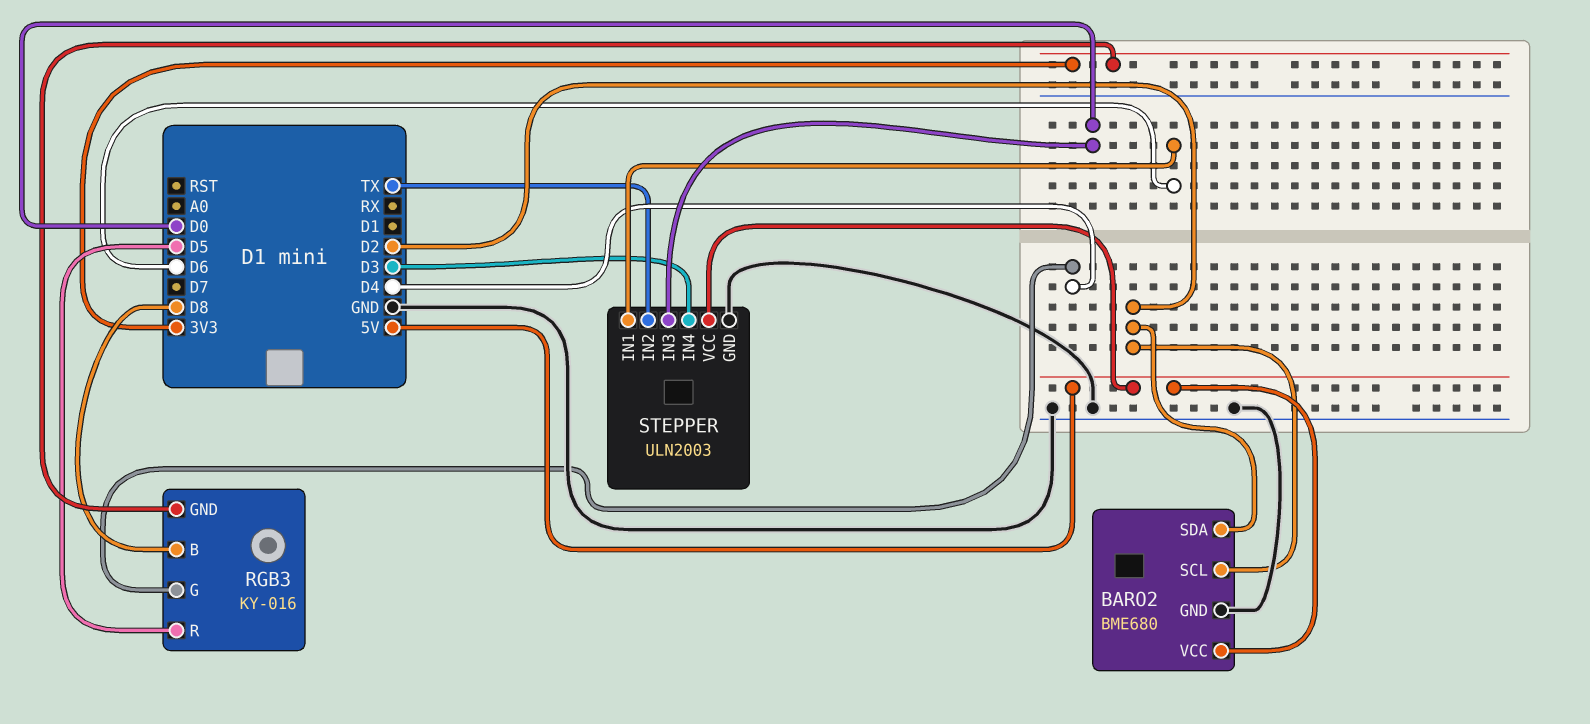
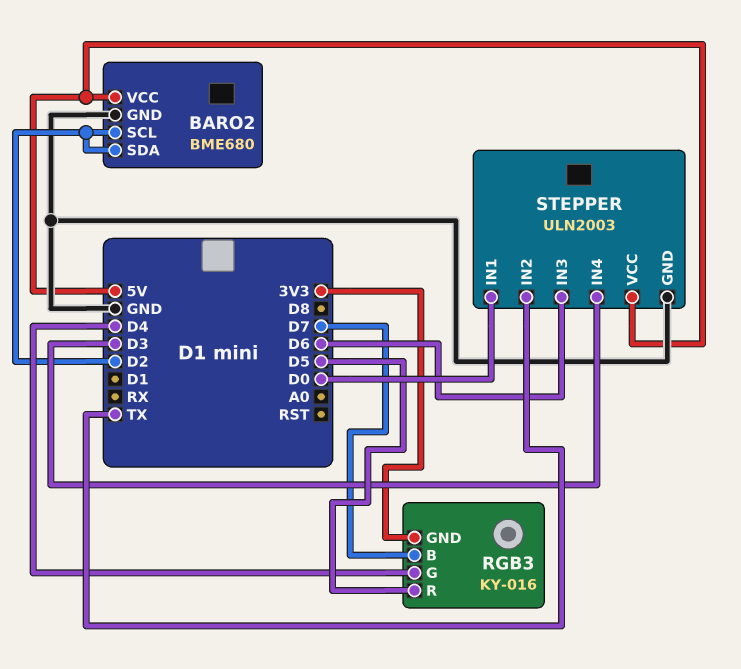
RGB3 pin B: D8 -> D7
STEPPER pin IN1: D6 -> D0
STEPPER pin IN3: D0 -> D6

